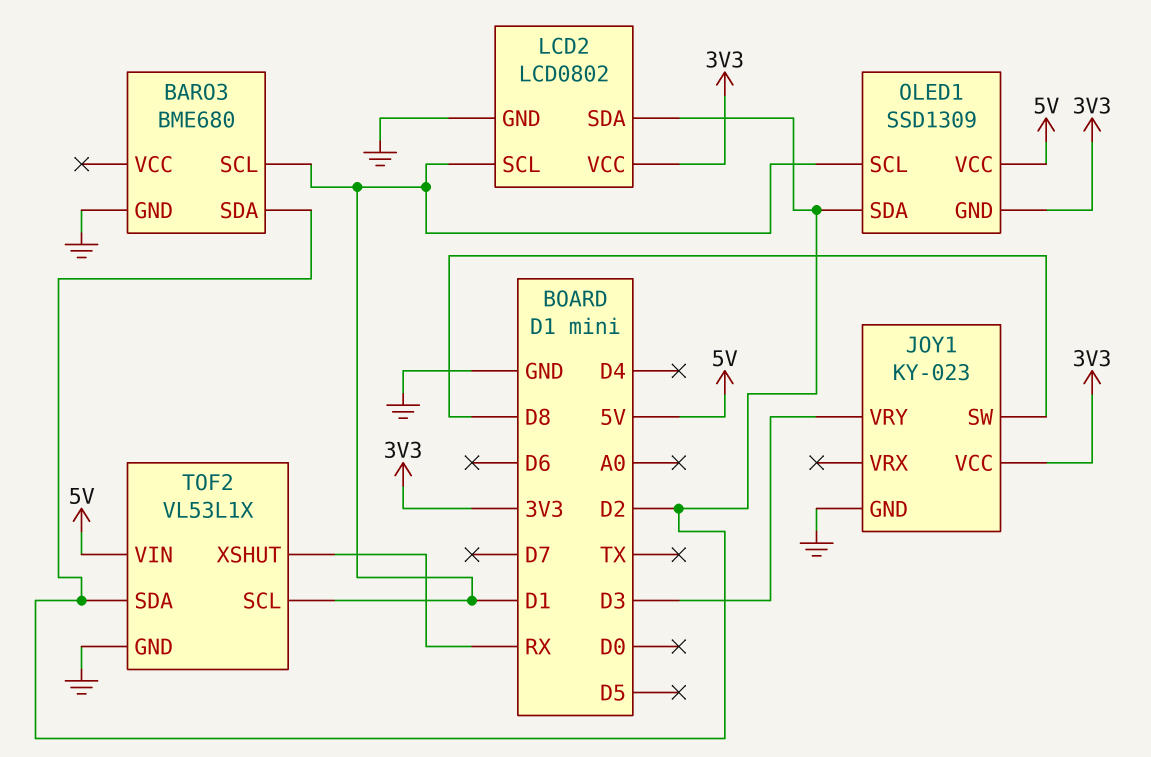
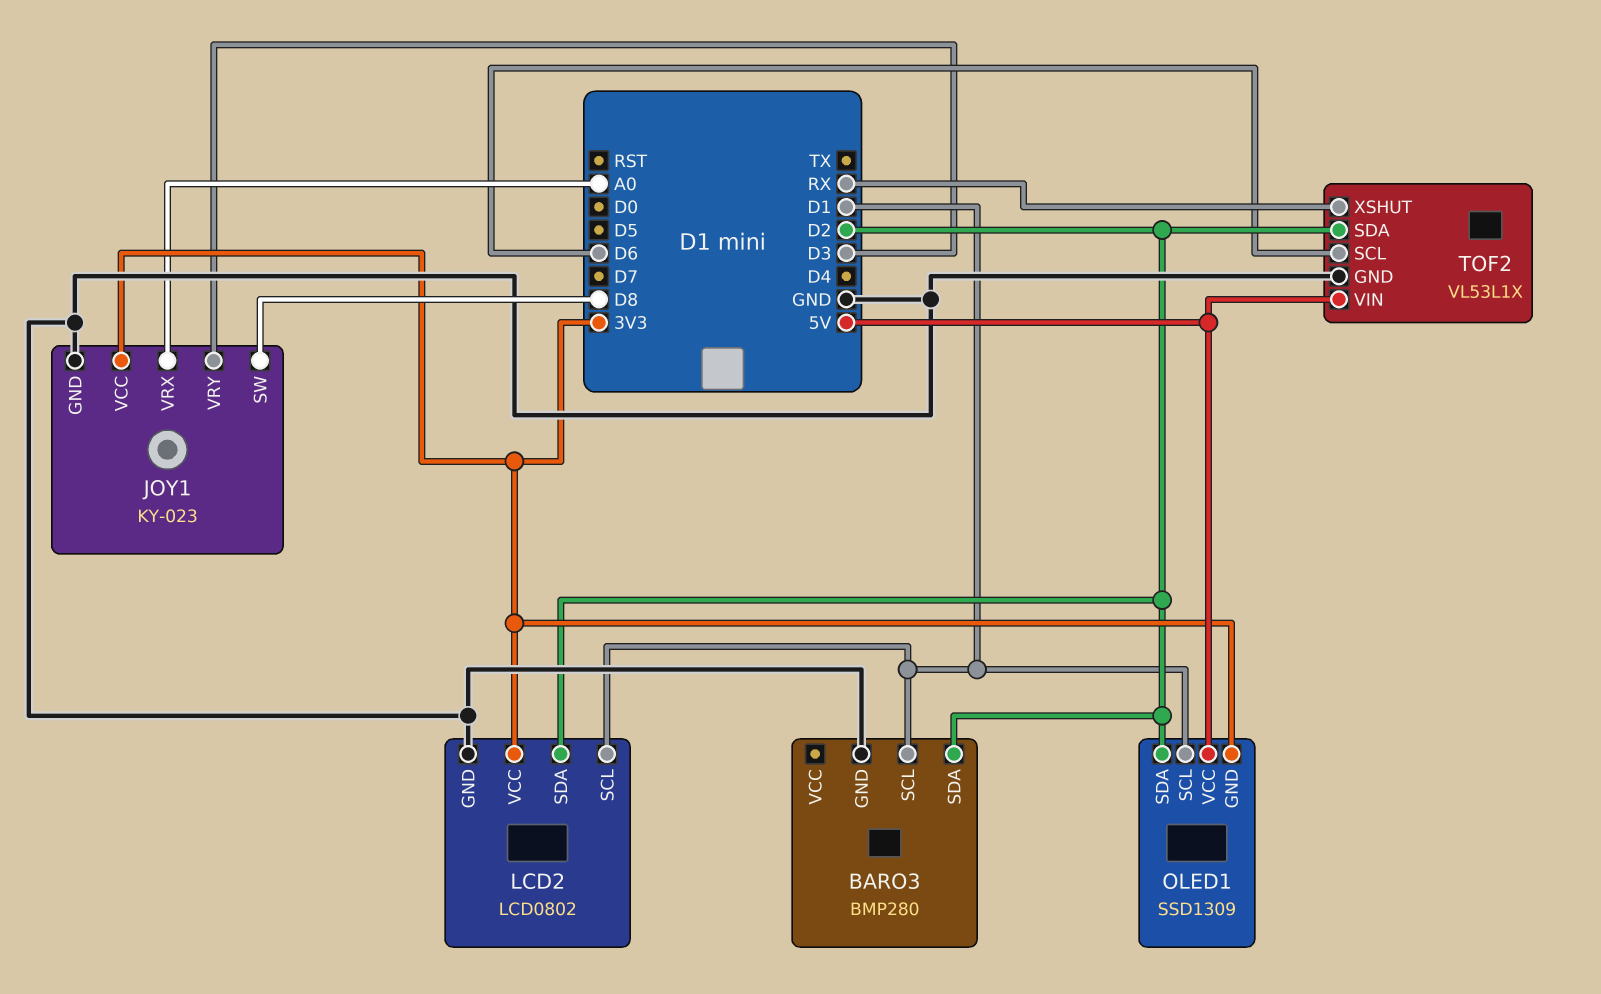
BARO3: BME680 -> BMP280
JOY1 pin VRX: none -> A0
TOF2 pin SCL: D1 -> D6

